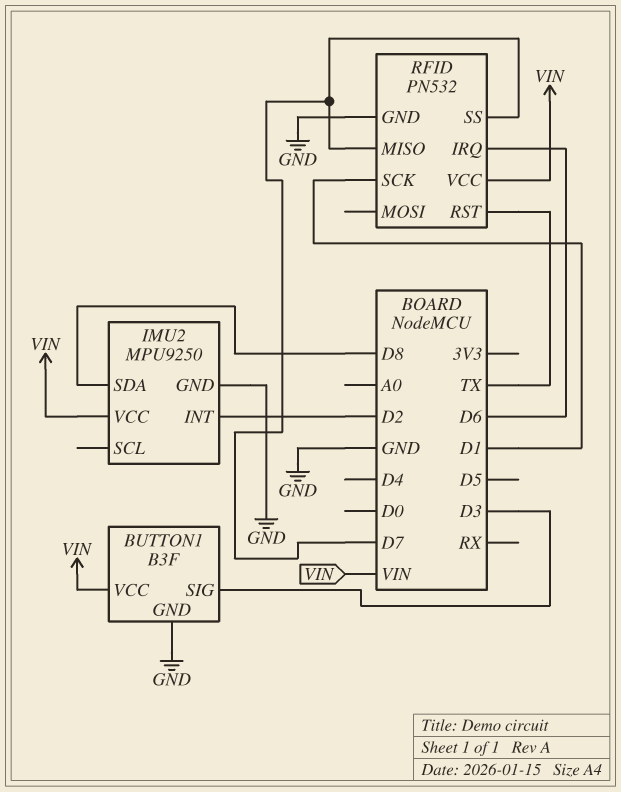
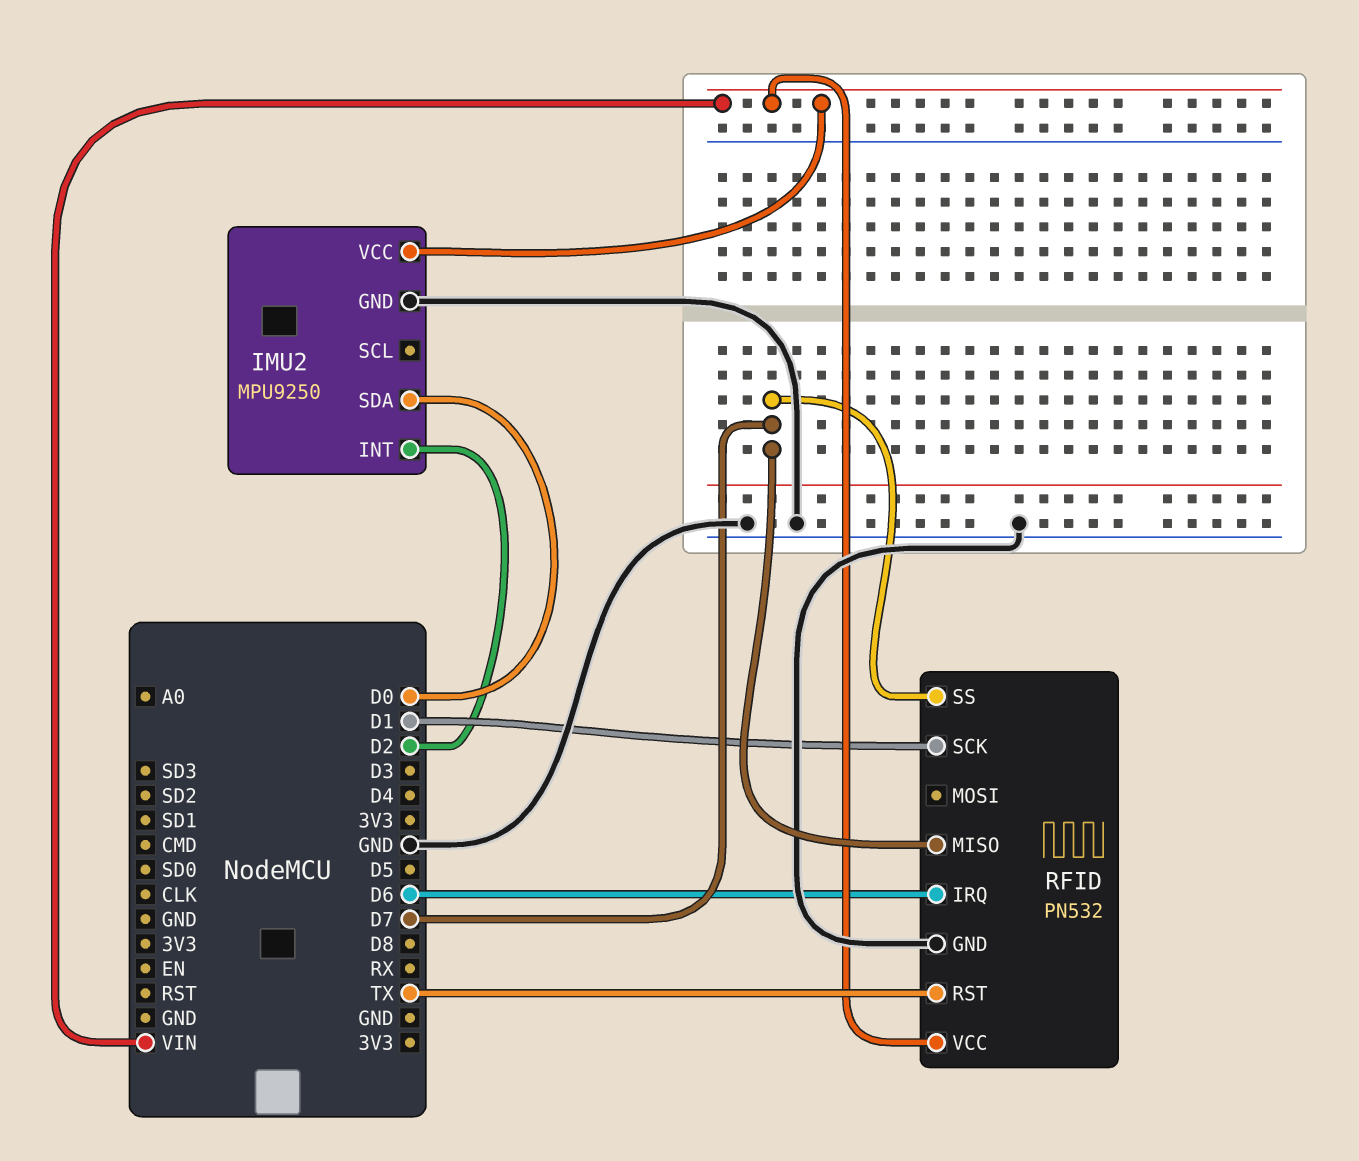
BUTTON1: B3F -> none
BUTTON1 pin GND: GND -> none
BUTTON1 pin SIG: D3 -> none
BUTTON1 pin VCC: VIN -> none
IMU2 pin SDA: D8 -> D0

